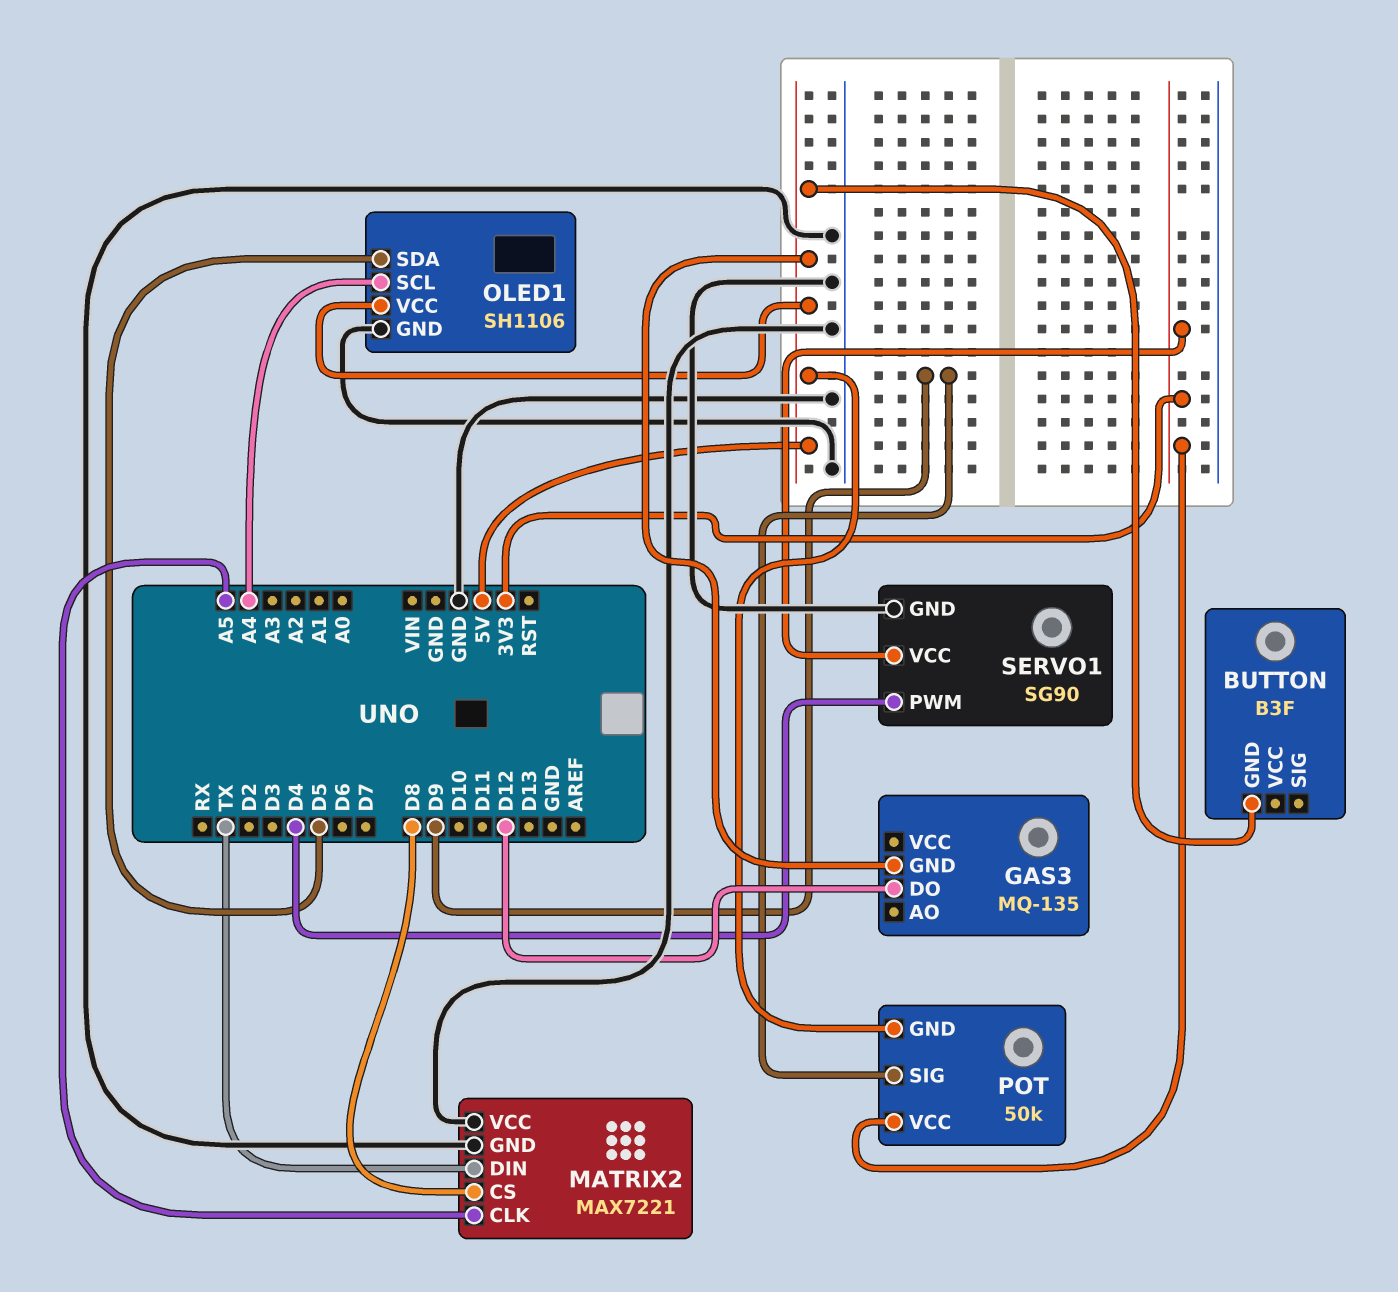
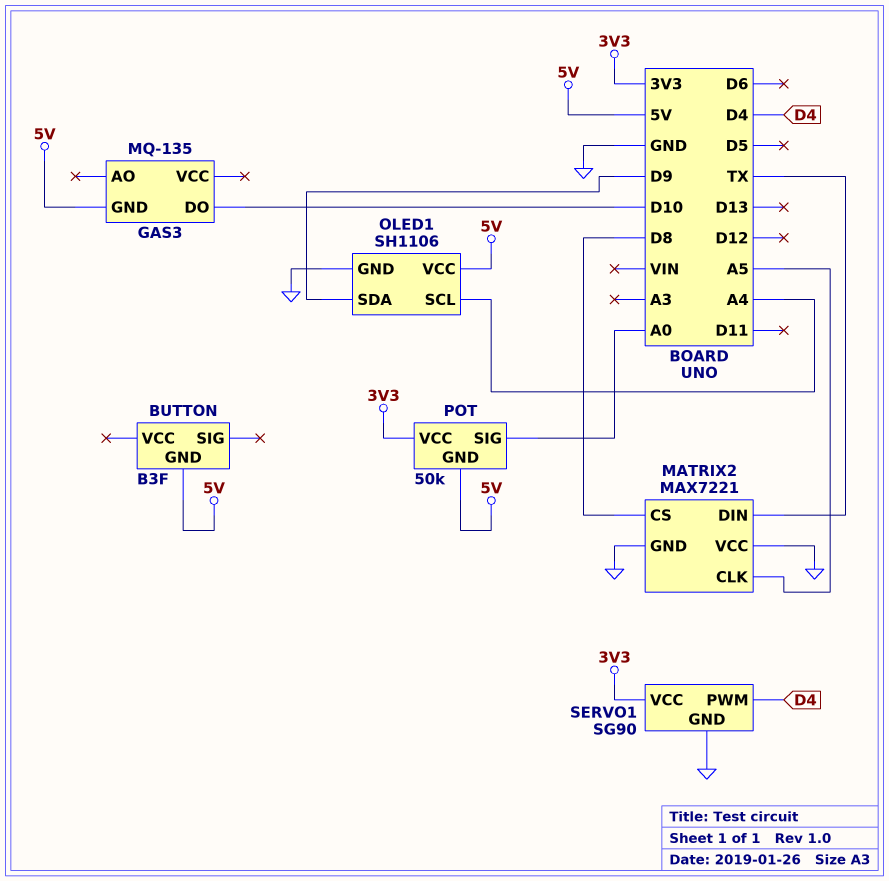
GAS3 pin DO: D12 -> D10
OLED1 pin SDA: D5 -> D9
POT pin SIG: D9 -> A0

